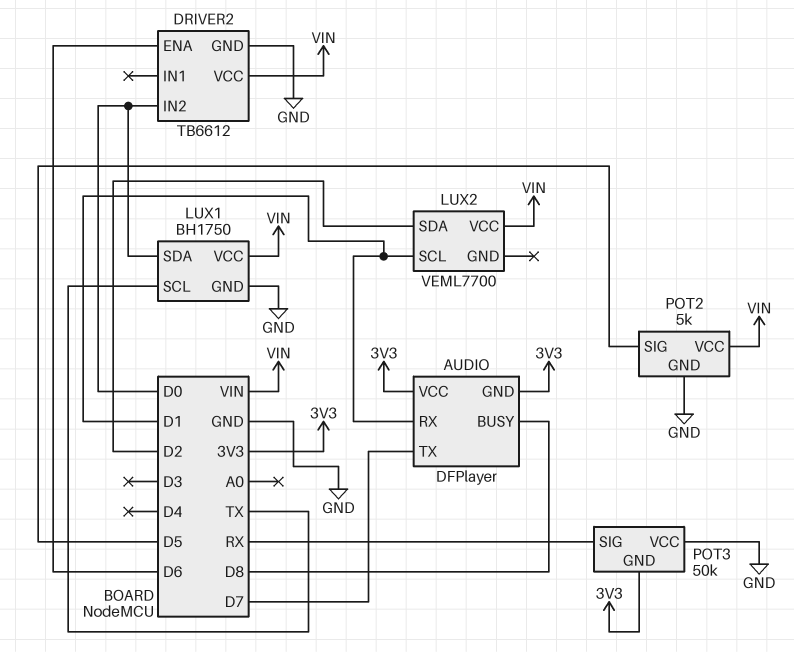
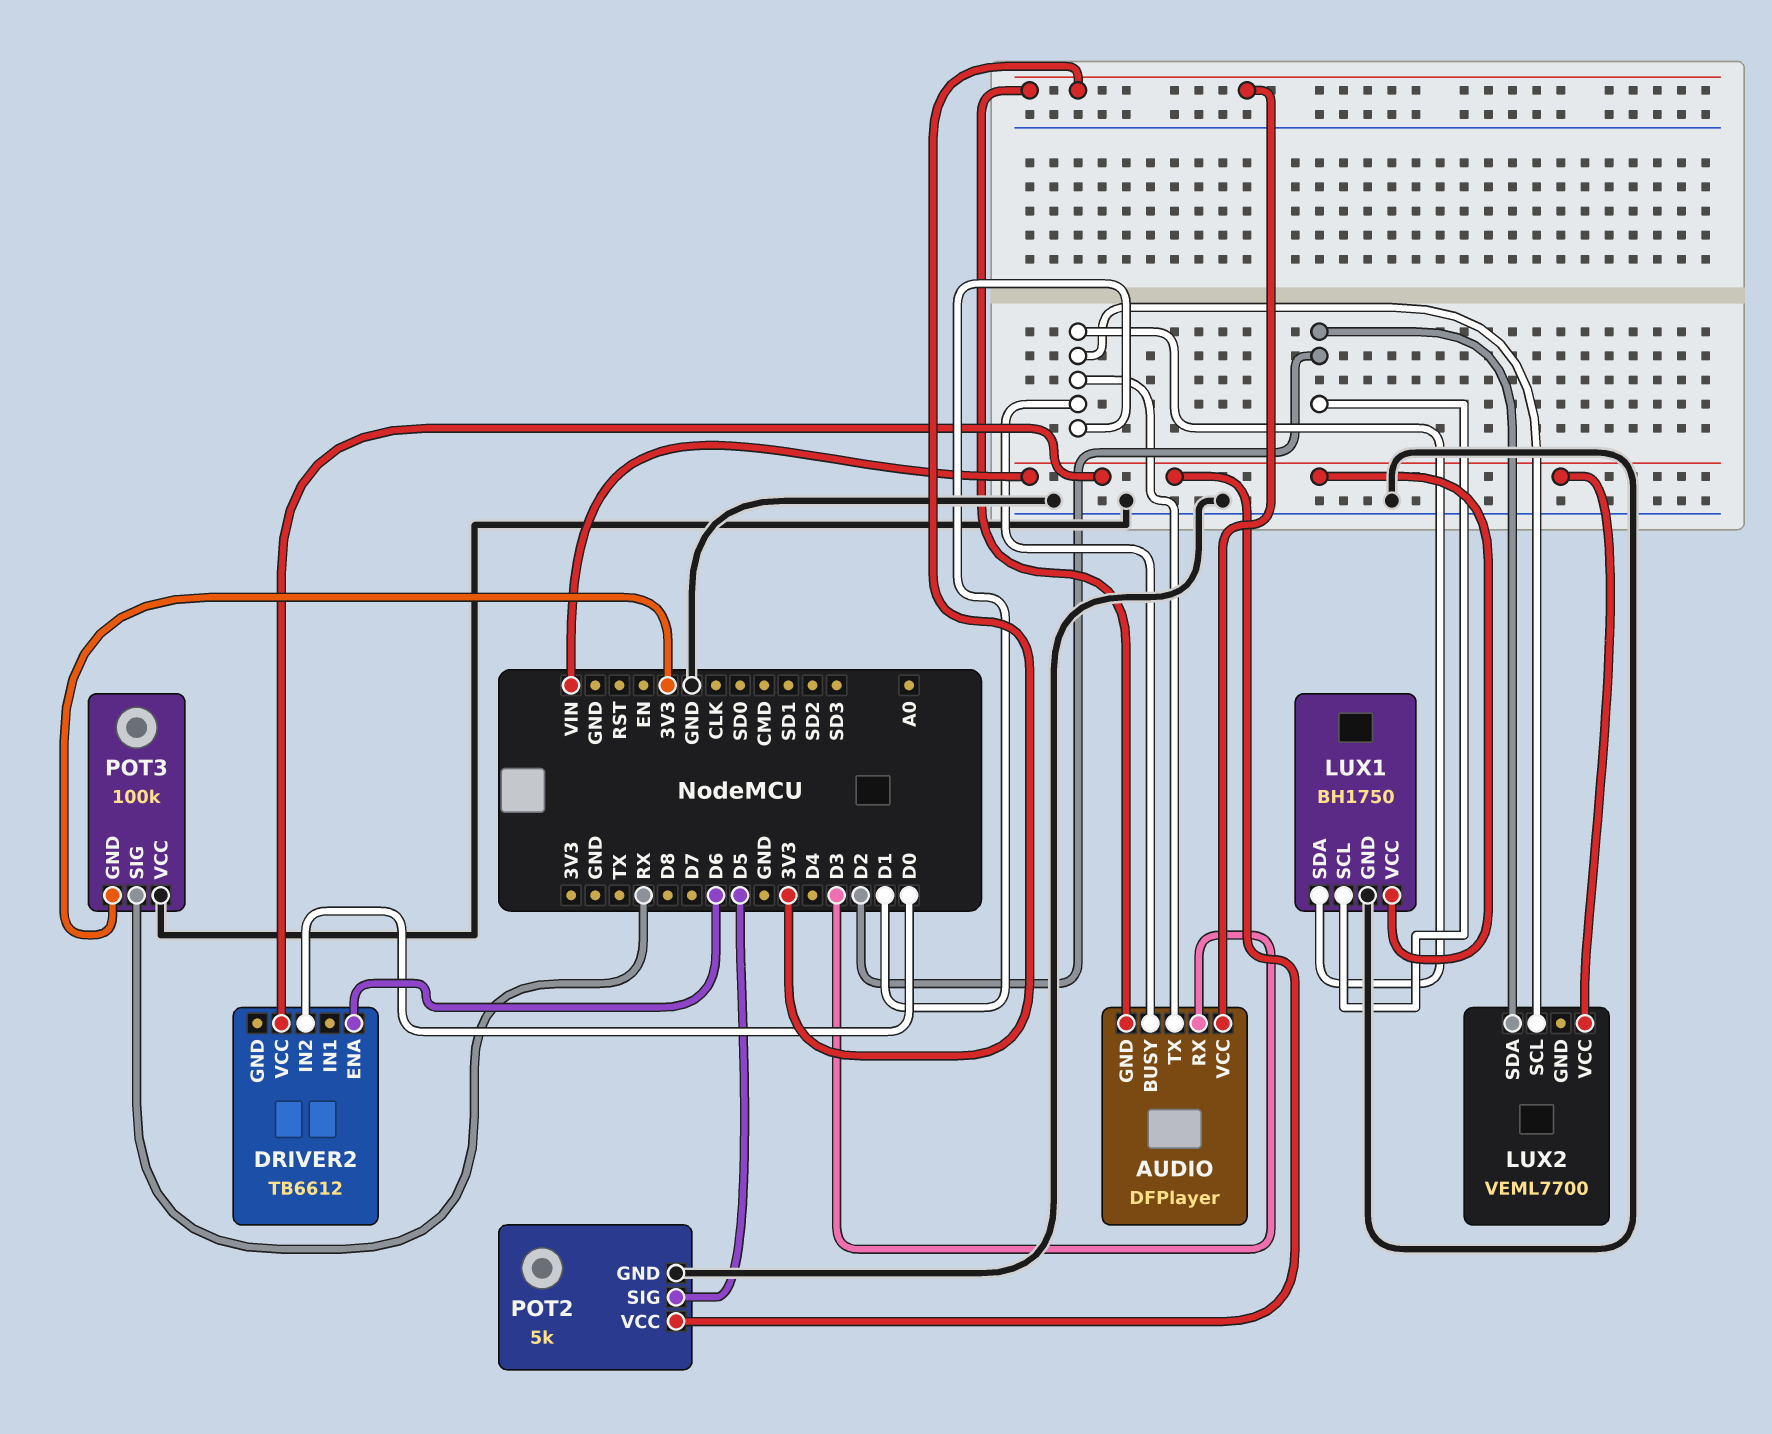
AUDIO pin BUSY: D8 -> D1
AUDIO pin RX: D1 -> D3
AUDIO pin TX: D7 -> D1
DRIVER2 pin GND: GND -> none
LUX1 pin SCL: TX -> D2
LUX1 pin SDA: D0 -> D1
POT3: 50k -> 100k

